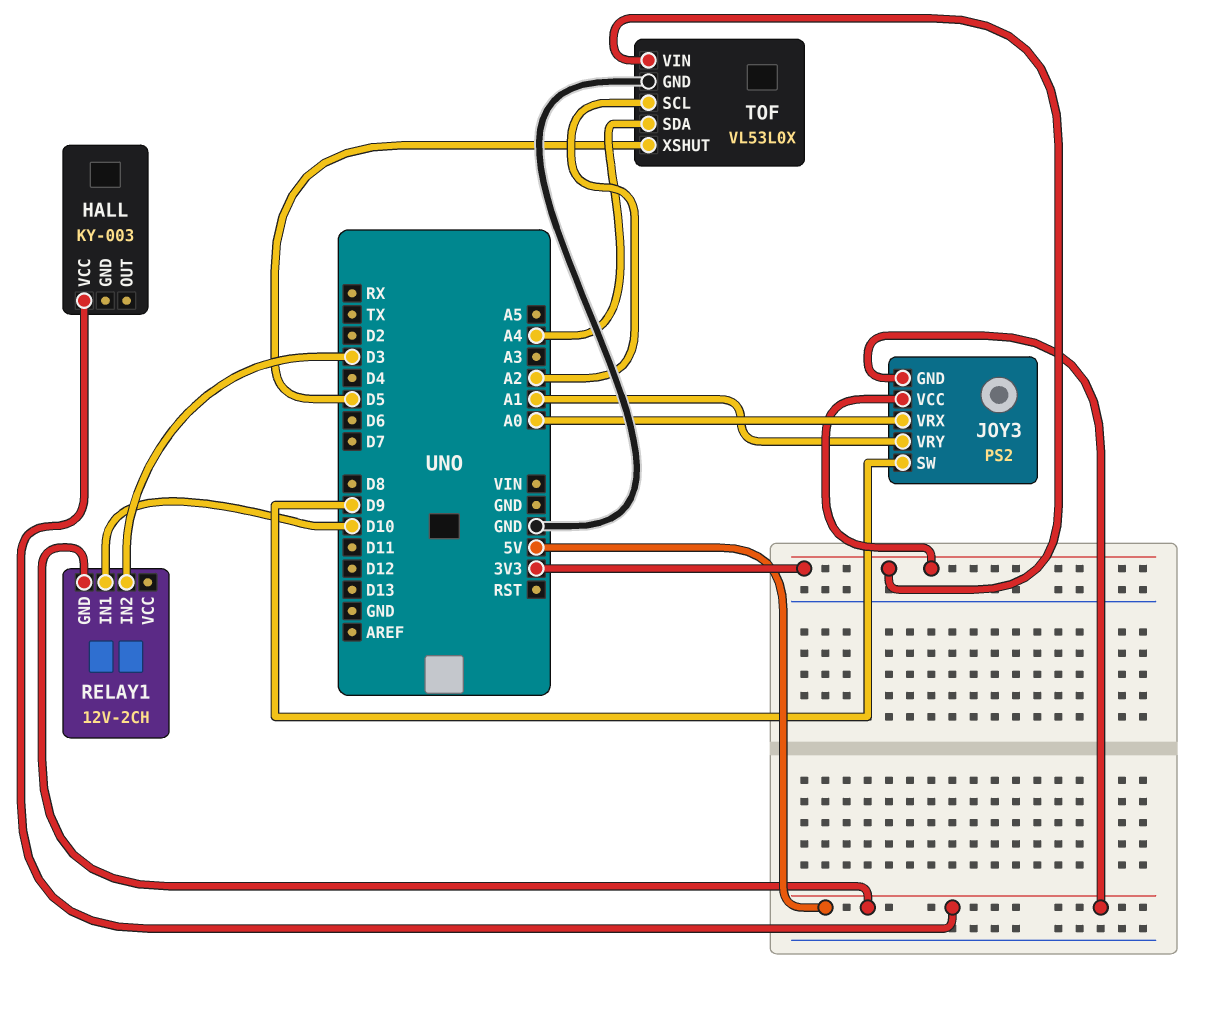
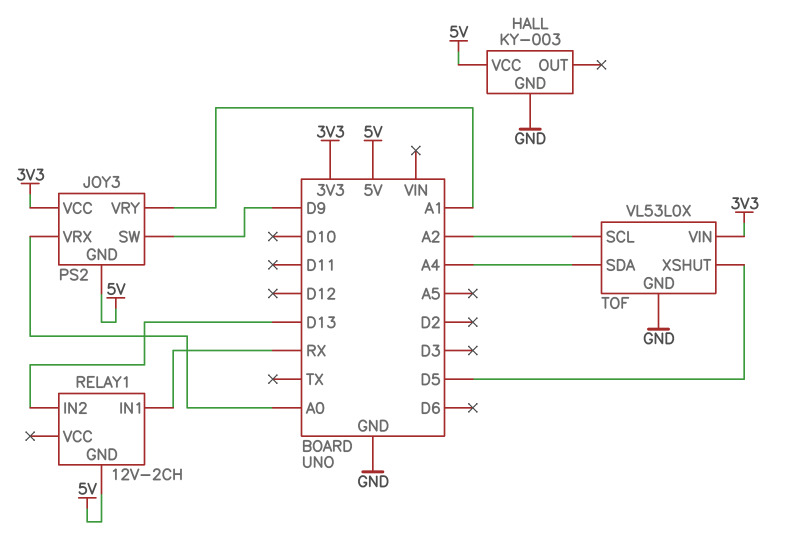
HALL pin GND: none -> GND
RELAY1 pin IN1: D10 -> RX
RELAY1 pin IN2: D3 -> D13

